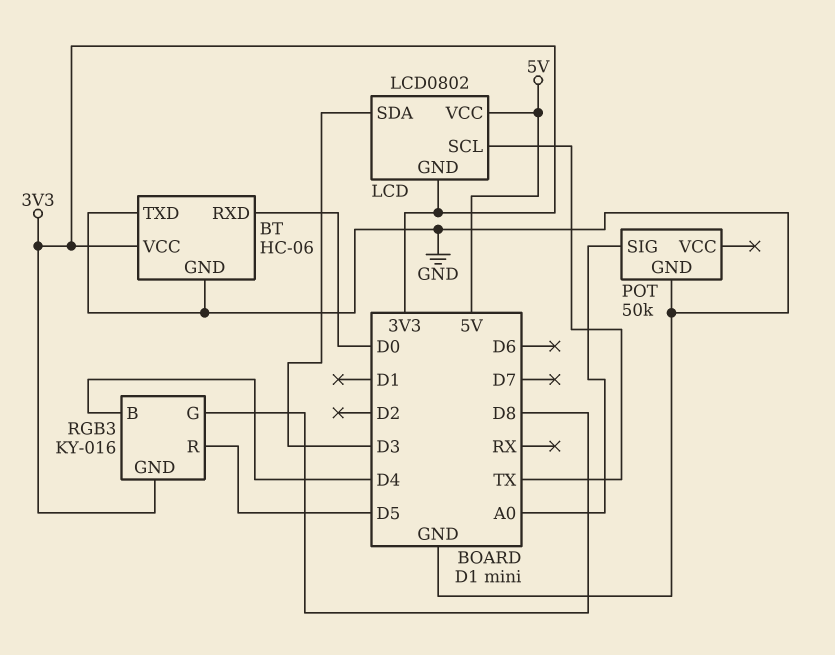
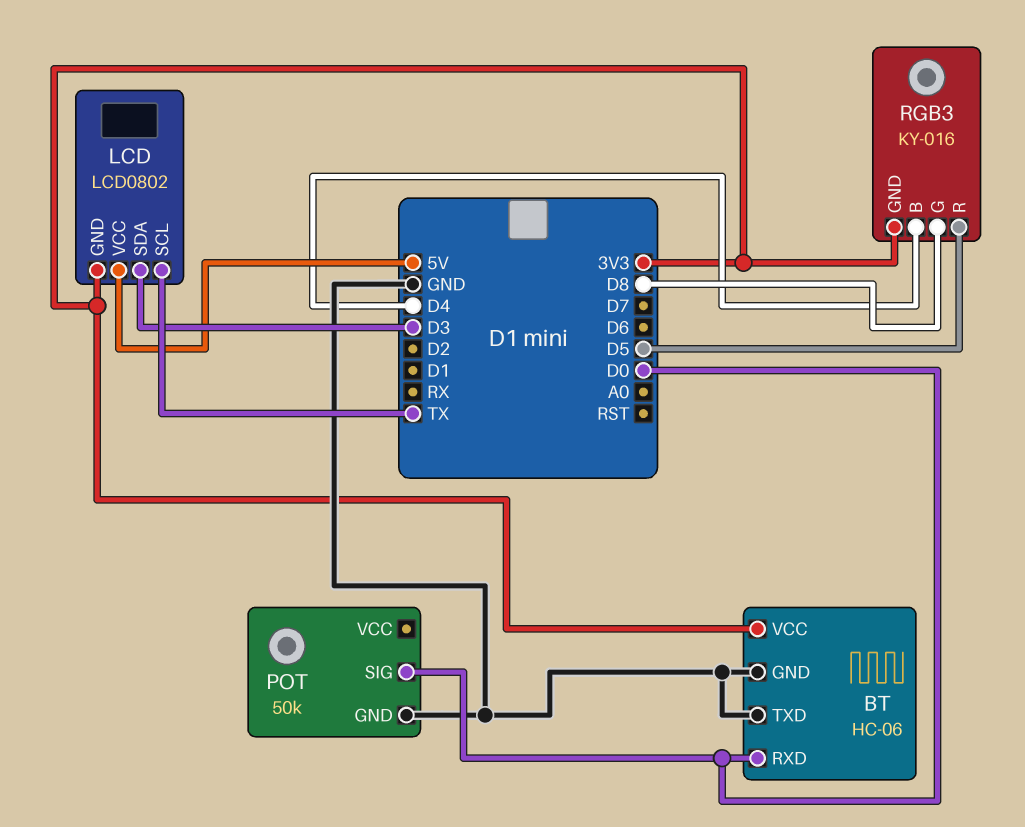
POT pin SIG: A0 -> D0

